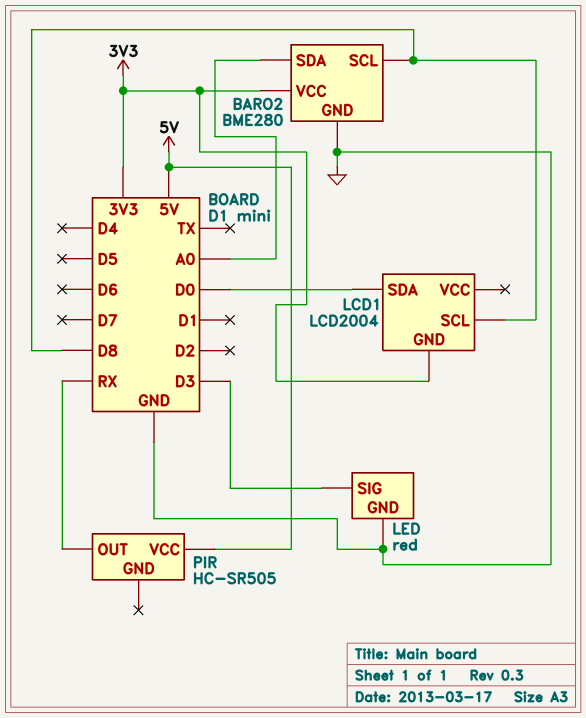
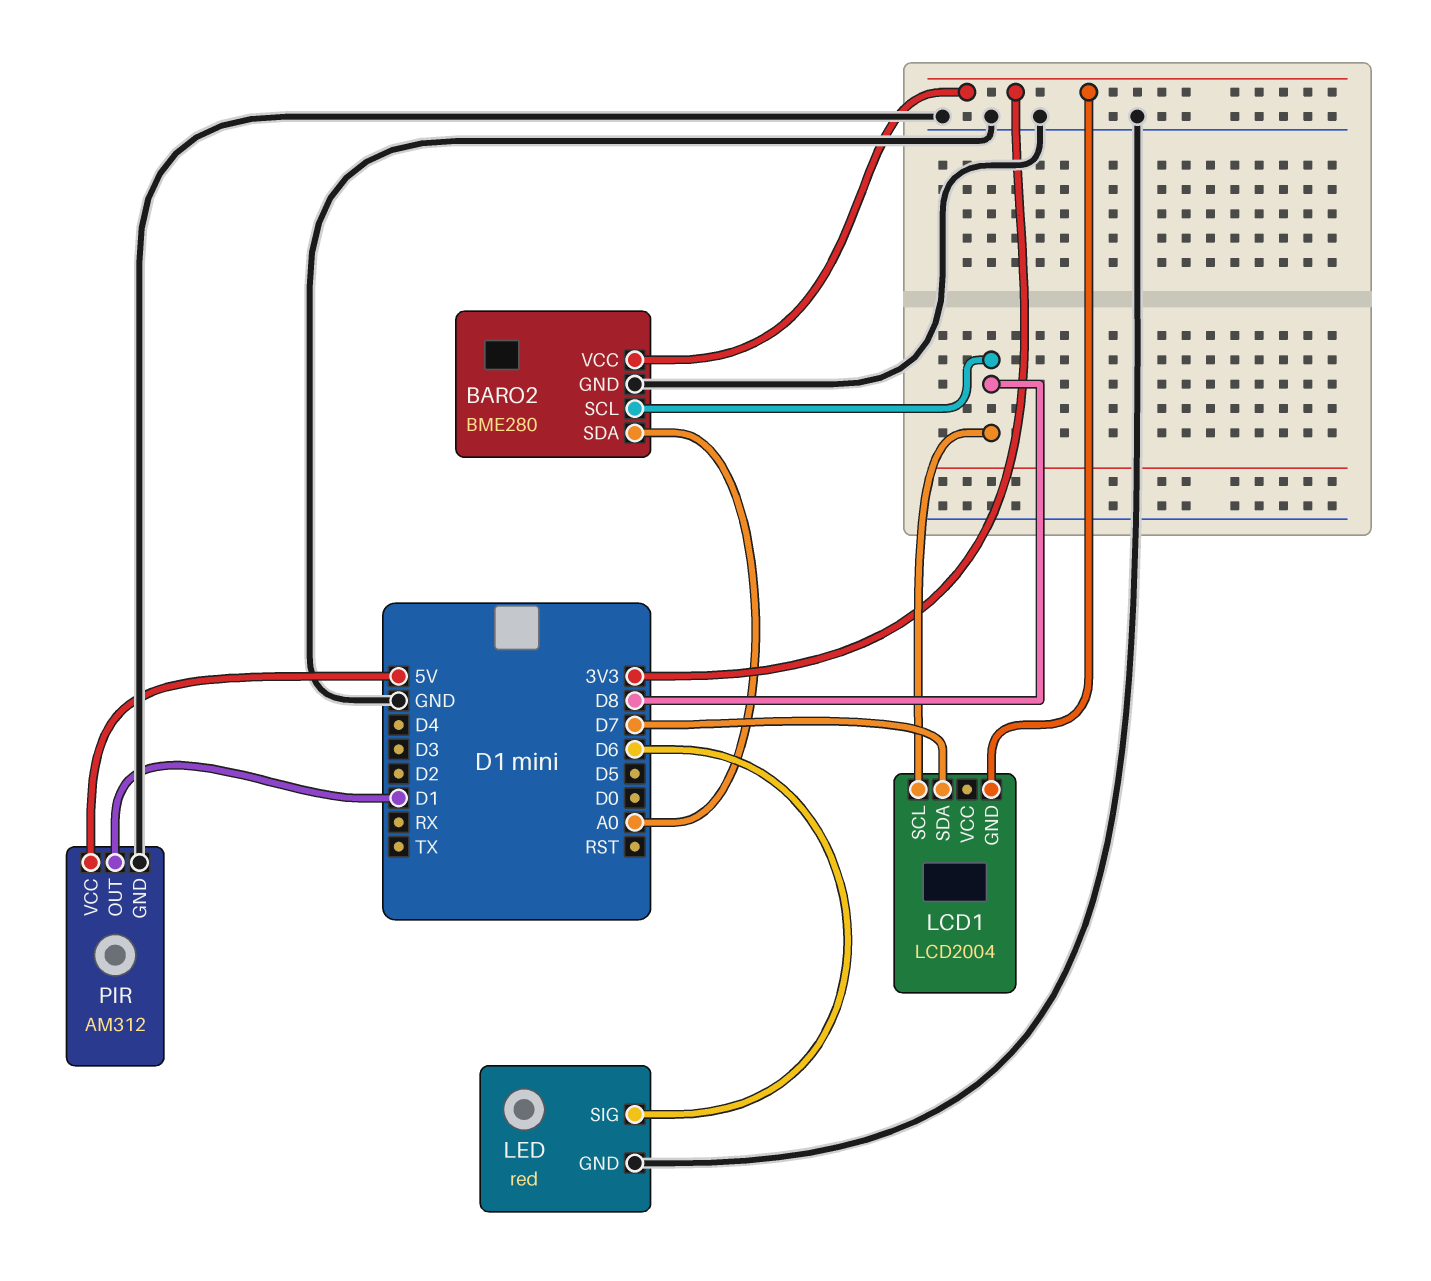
LCD1 pin SDA: D0 -> D7
LED pin SIG: D3 -> D6
PIR: HC-SR505 -> AM312
PIR pin GND: none -> GND
PIR pin OUT: RX -> D1

